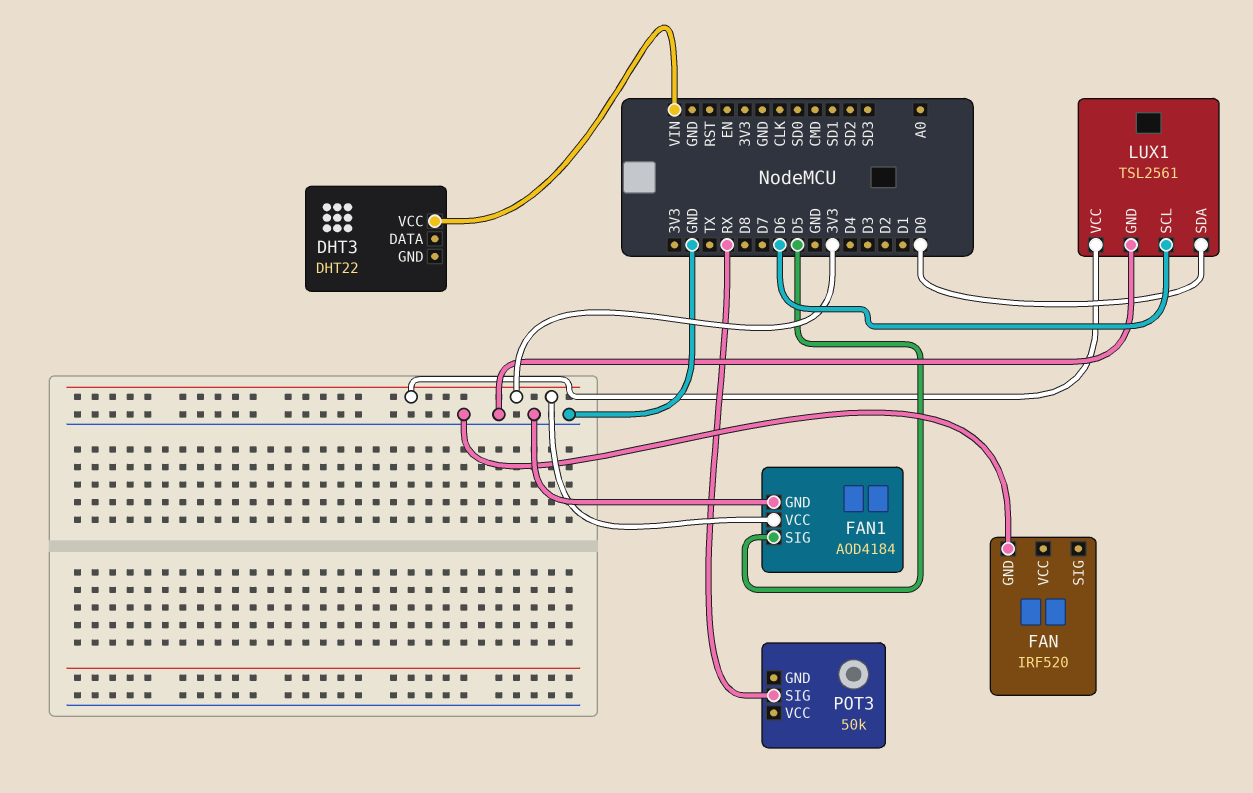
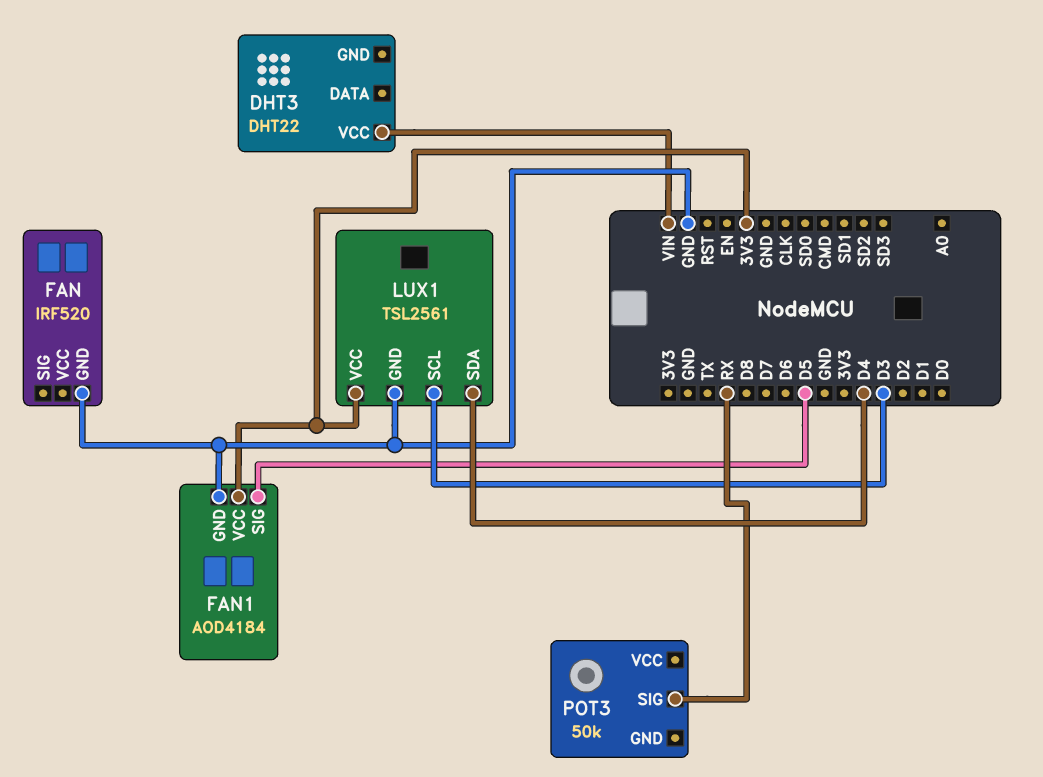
LUX1 pin SCL: D6 -> D3
LUX1 pin SDA: D0 -> D4

